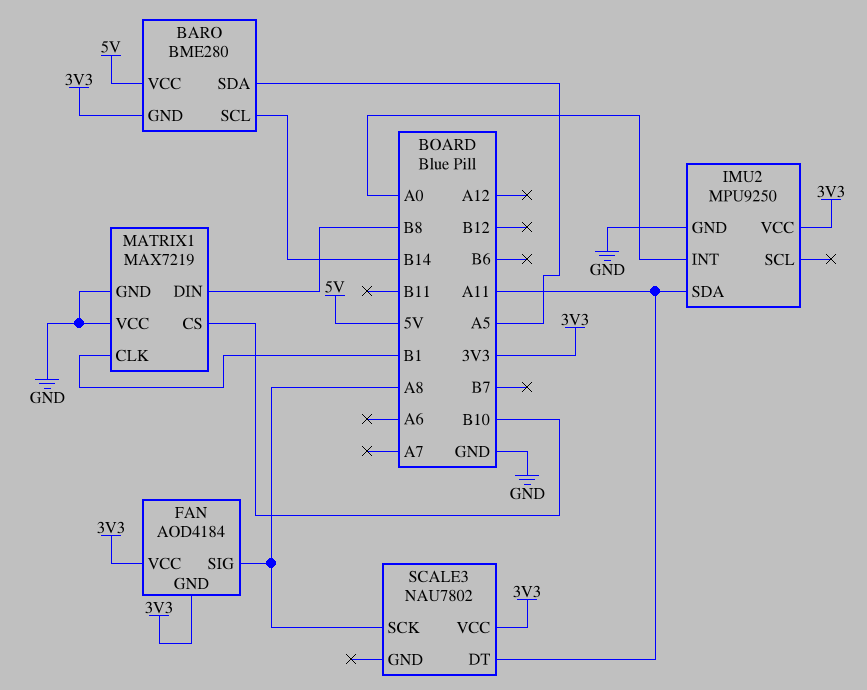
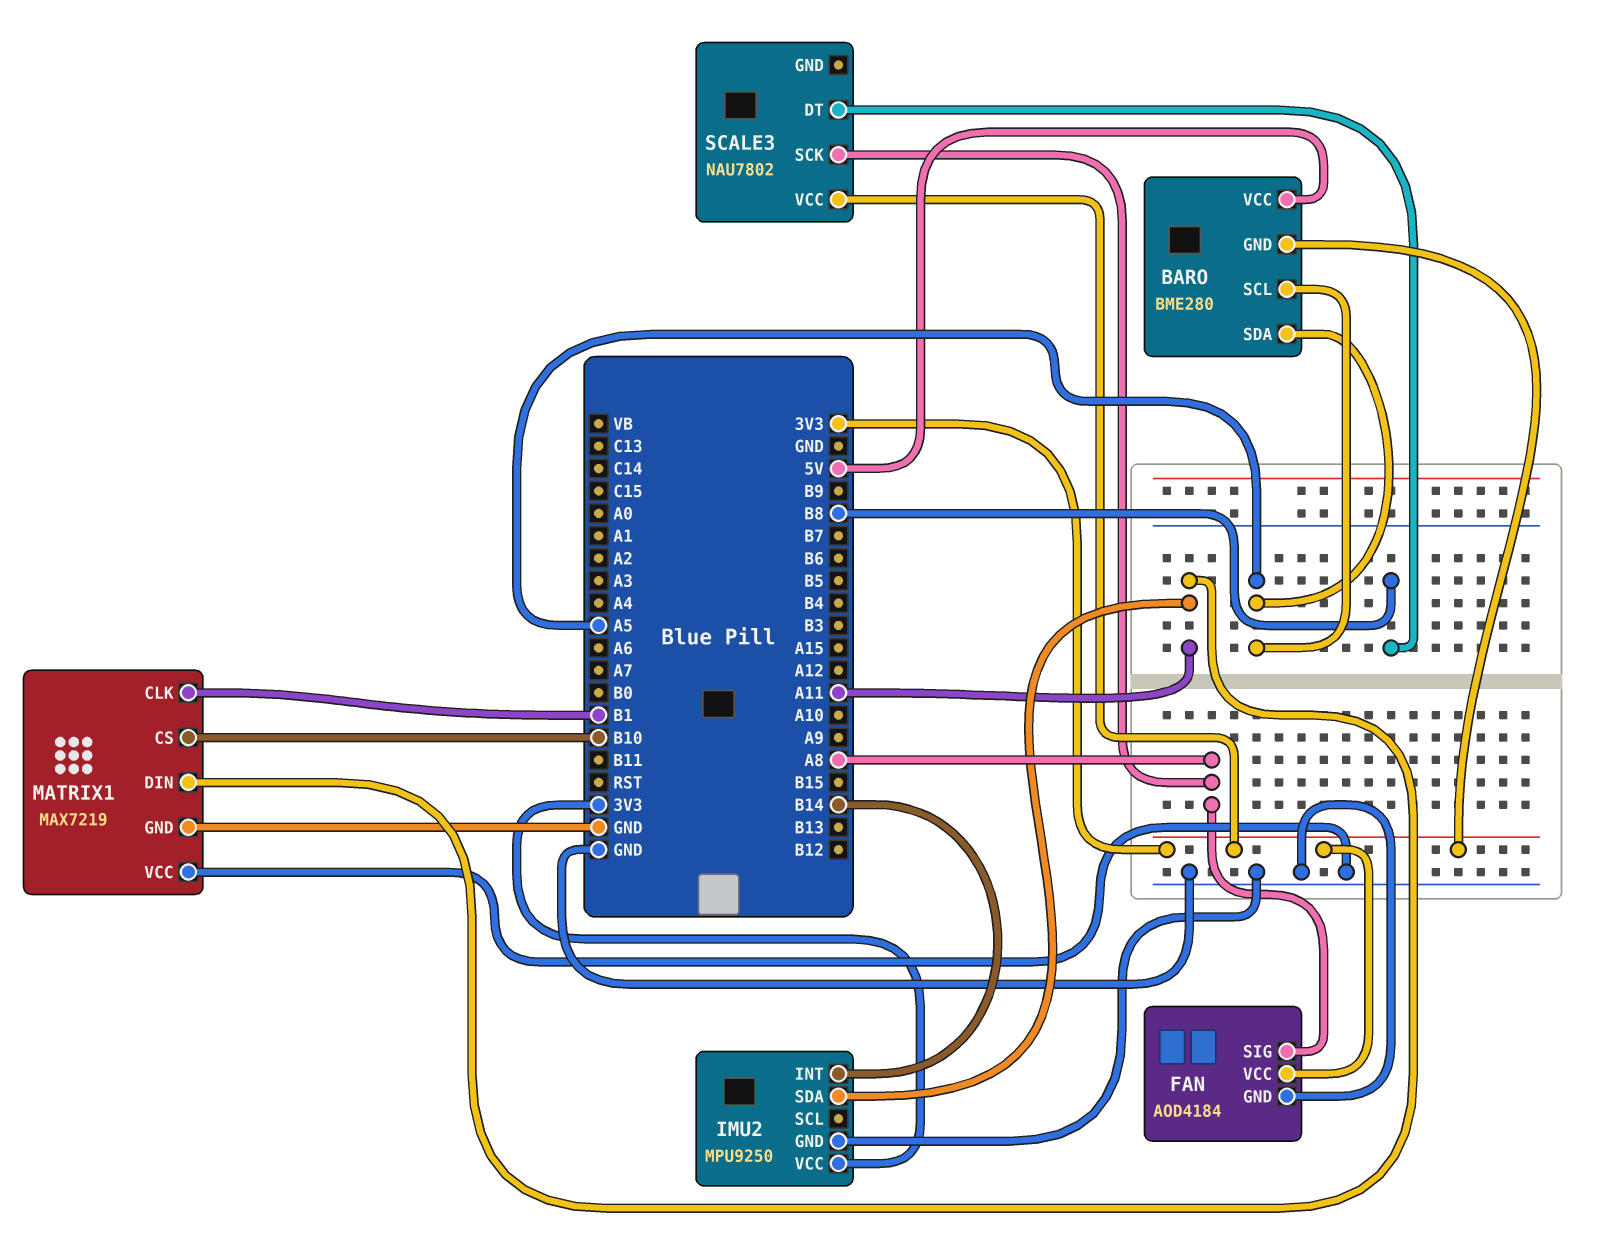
BARO pin SCL: B14 -> A5
FAN pin GND: 3V3 -> GND
IMU2 pin INT: A0 -> B14
MATRIX1 pin DIN: B8 -> A11
SCALE3 pin DT: A11 -> B8

